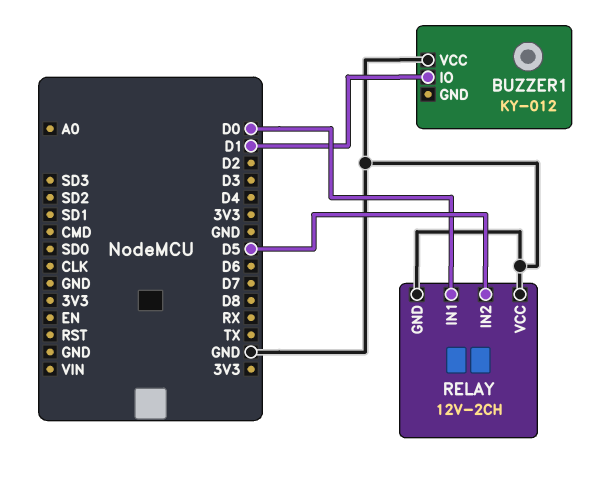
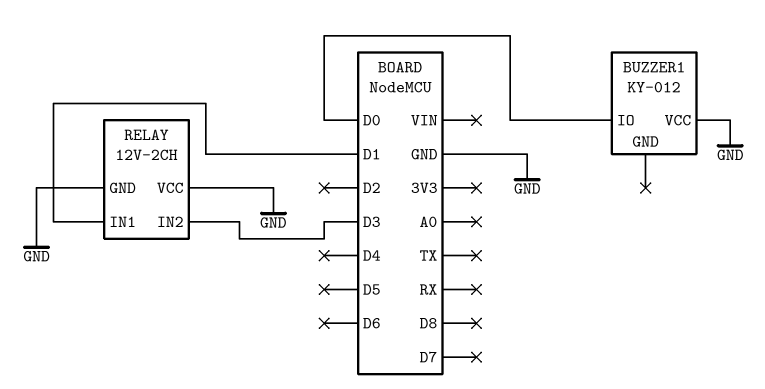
BUZZER1 pin IO: D1 -> D0
RELAY pin IN1: D0 -> D1
RELAY pin IN2: D5 -> D3

